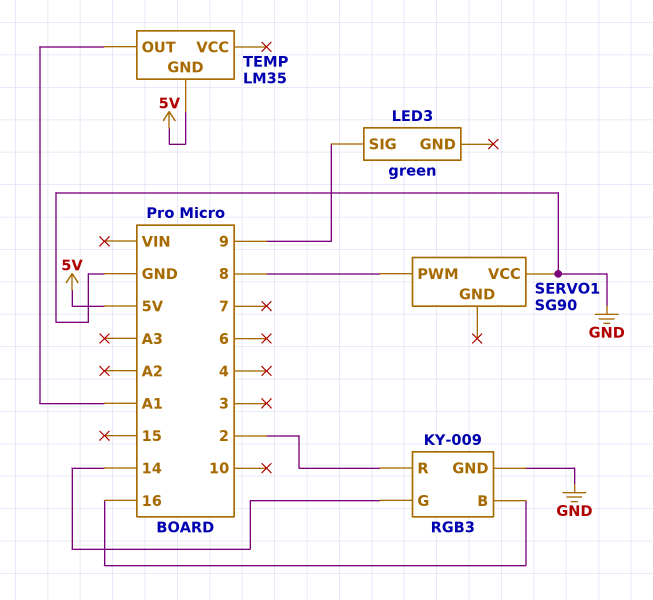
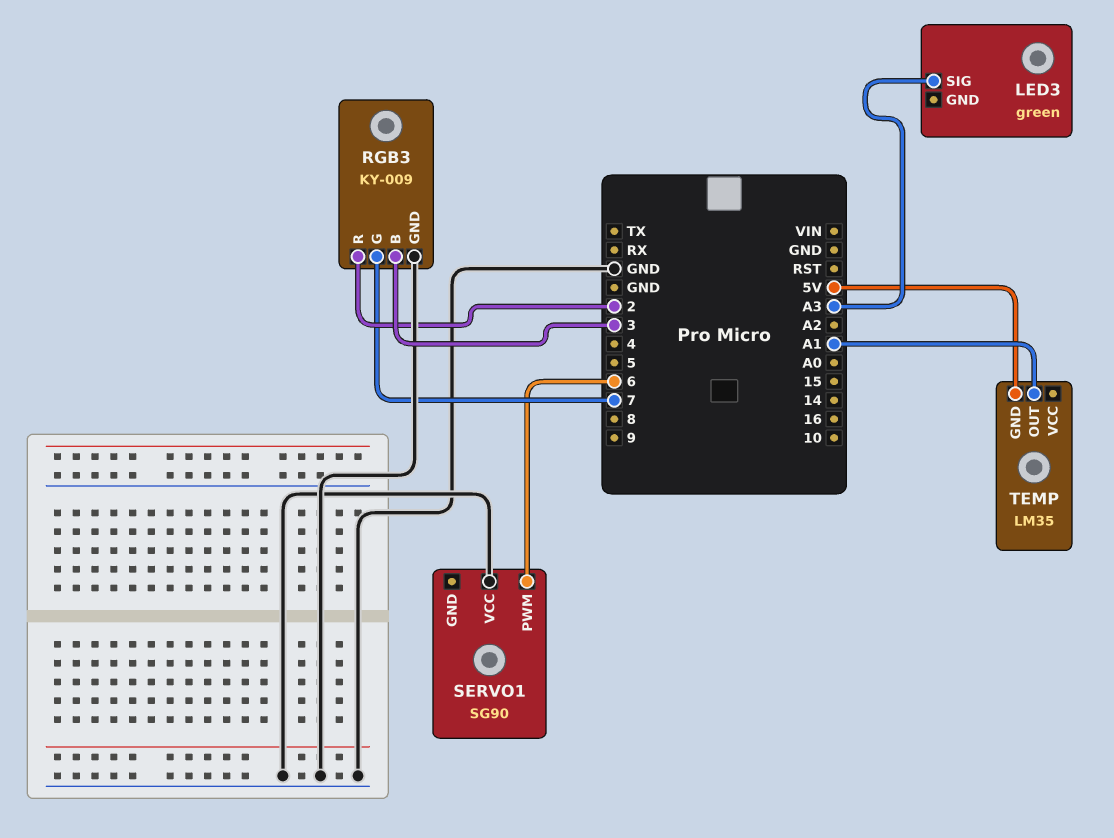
LED3 pin SIG: 9 -> A3
RGB3 pin B: 16 -> 3
RGB3 pin G: 14 -> 7
SERVO1 pin PWM: 8 -> 6

